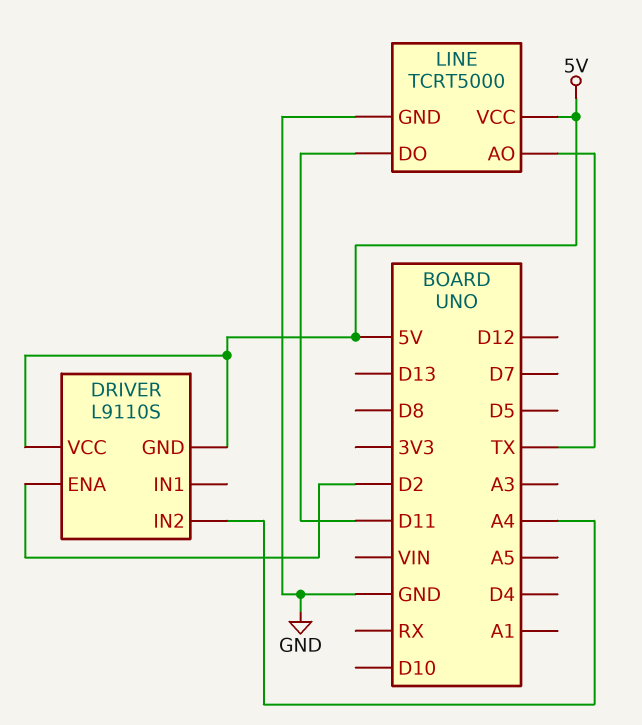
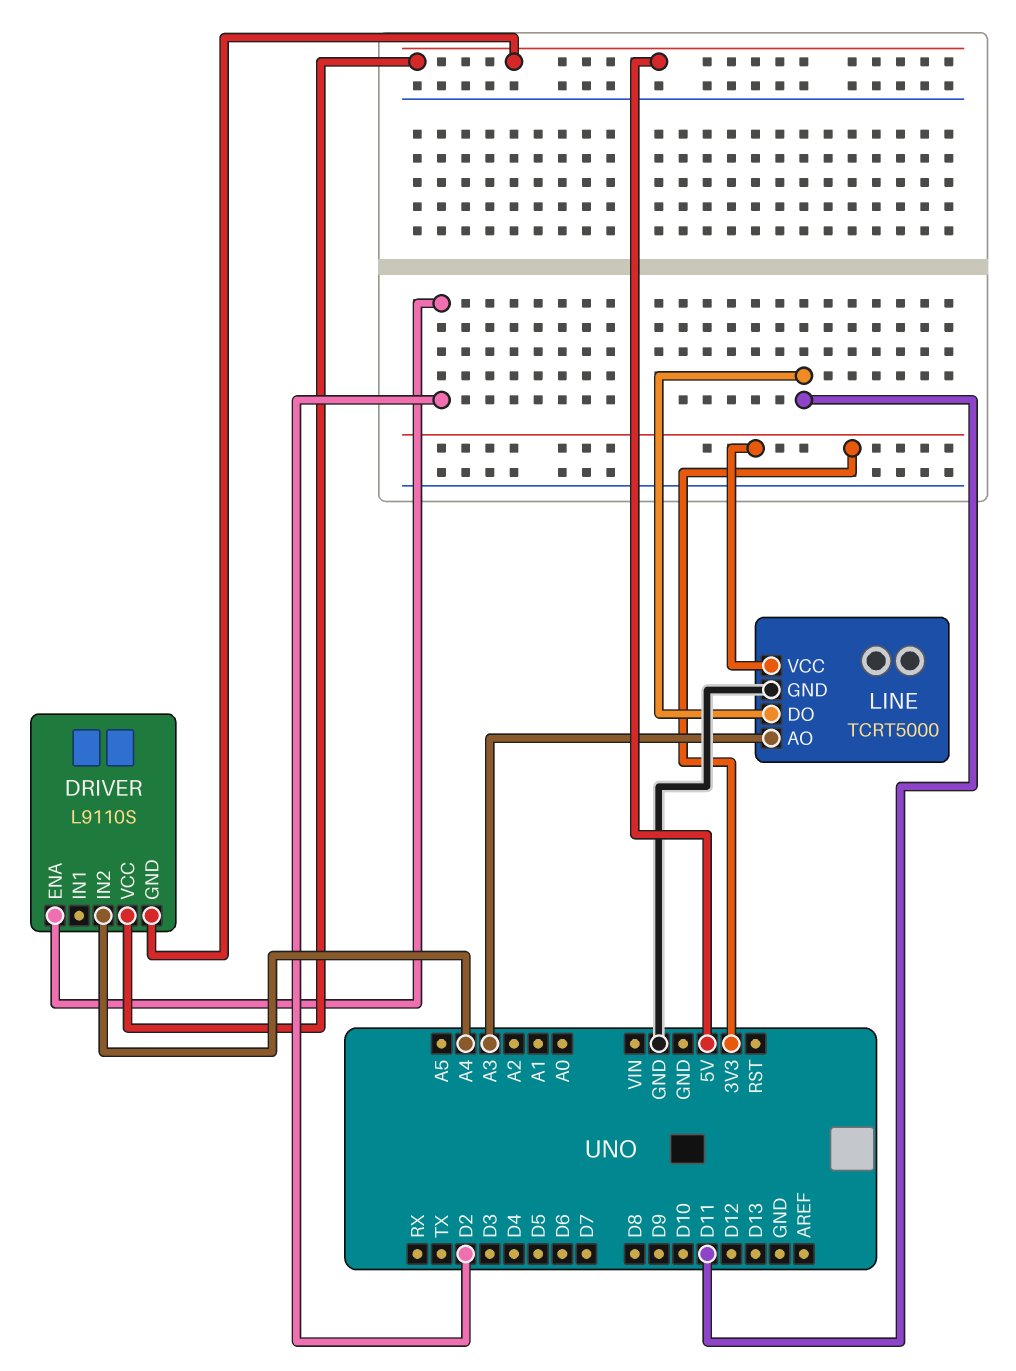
LINE pin AO: TX -> A3
LINE pin VCC: 5V -> 3V3

